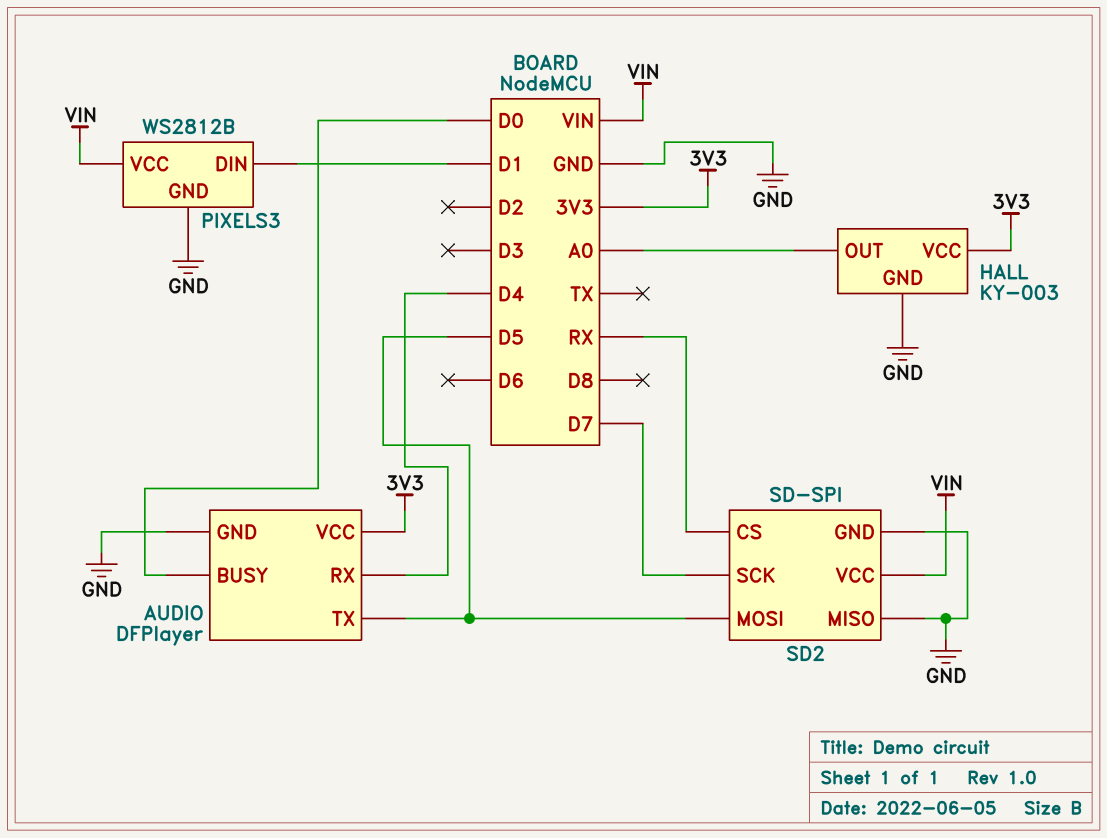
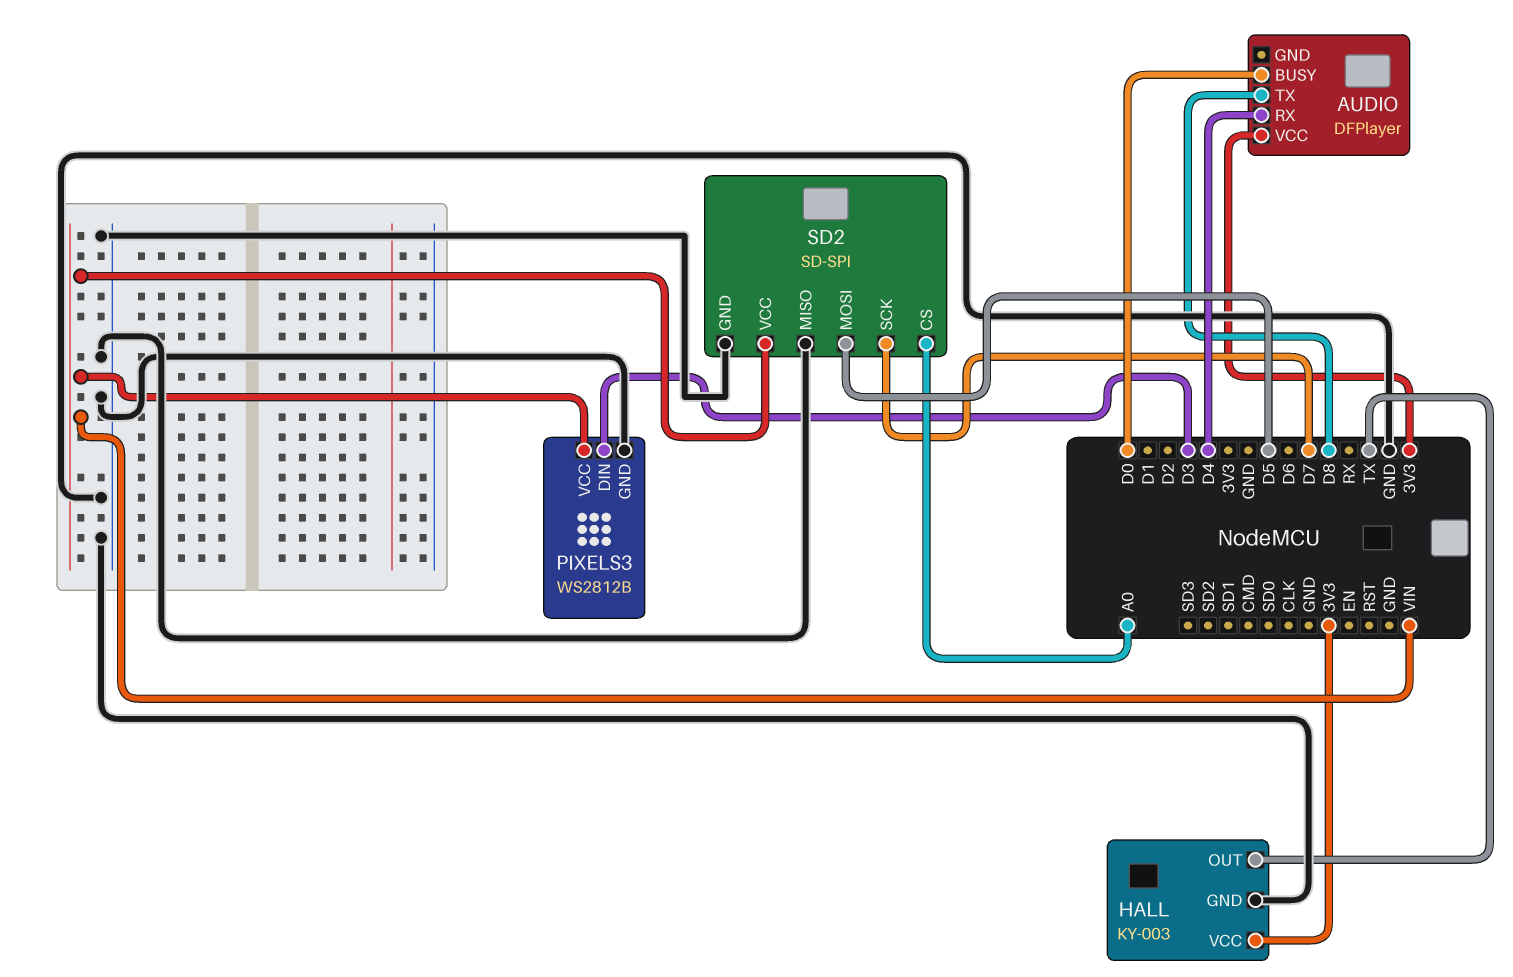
AUDIO pin GND: GND -> none
AUDIO pin TX: D5 -> D8
HALL pin OUT: A0 -> TX
PIXELS3 pin DIN: D1 -> D3
SD2 pin CS: RX -> A0

